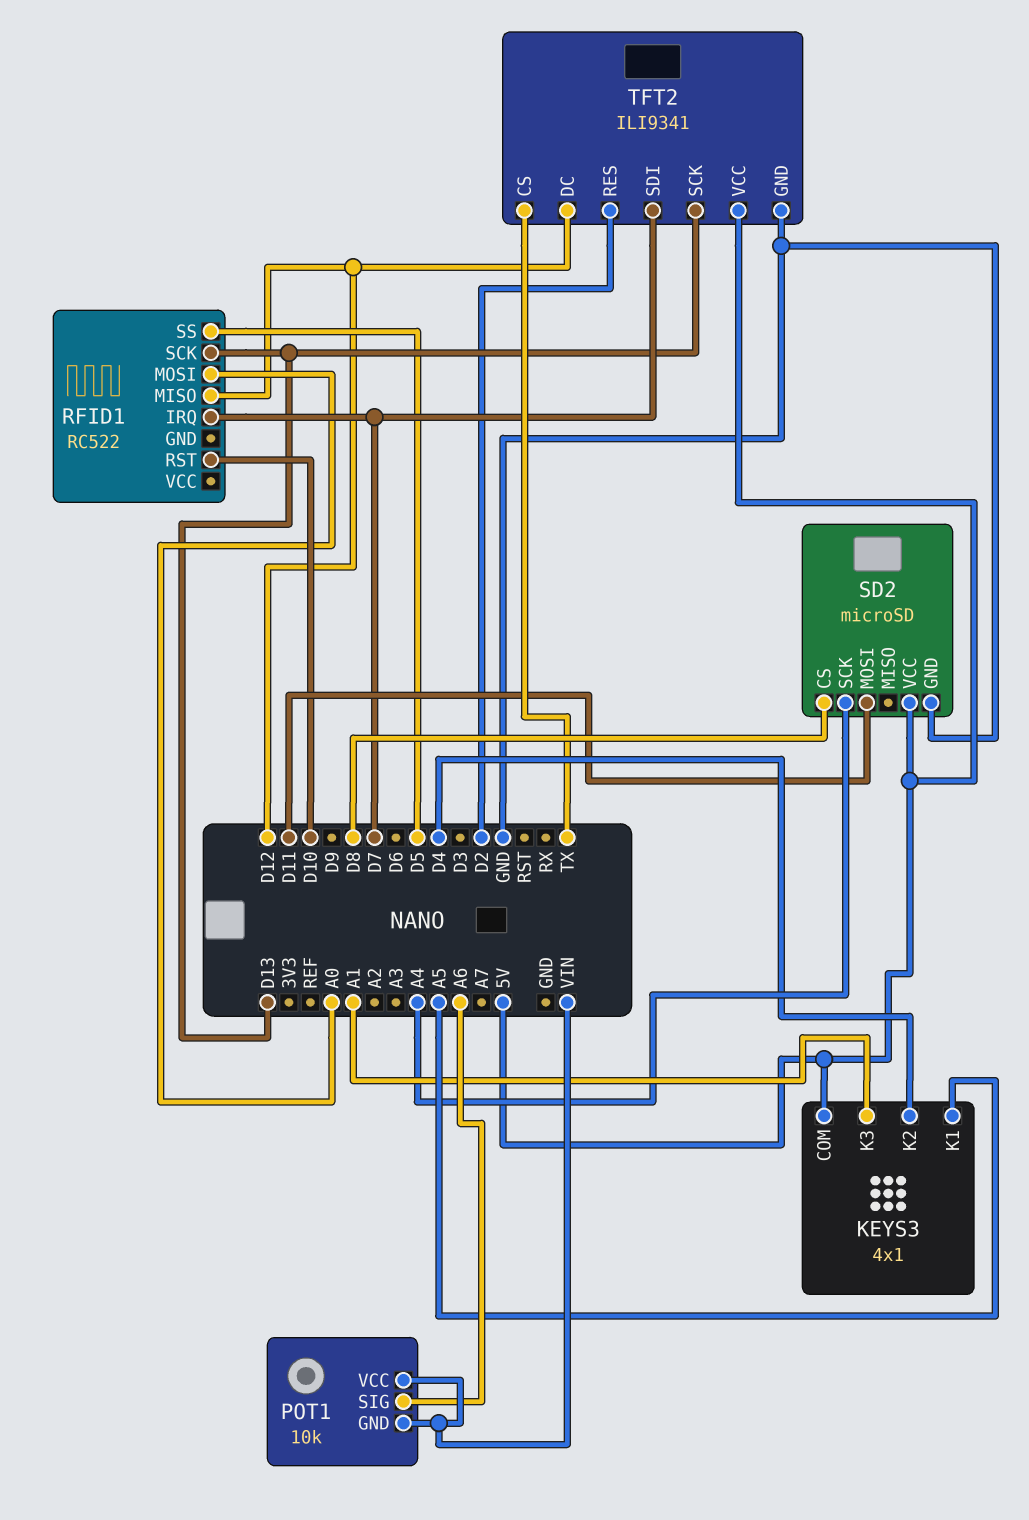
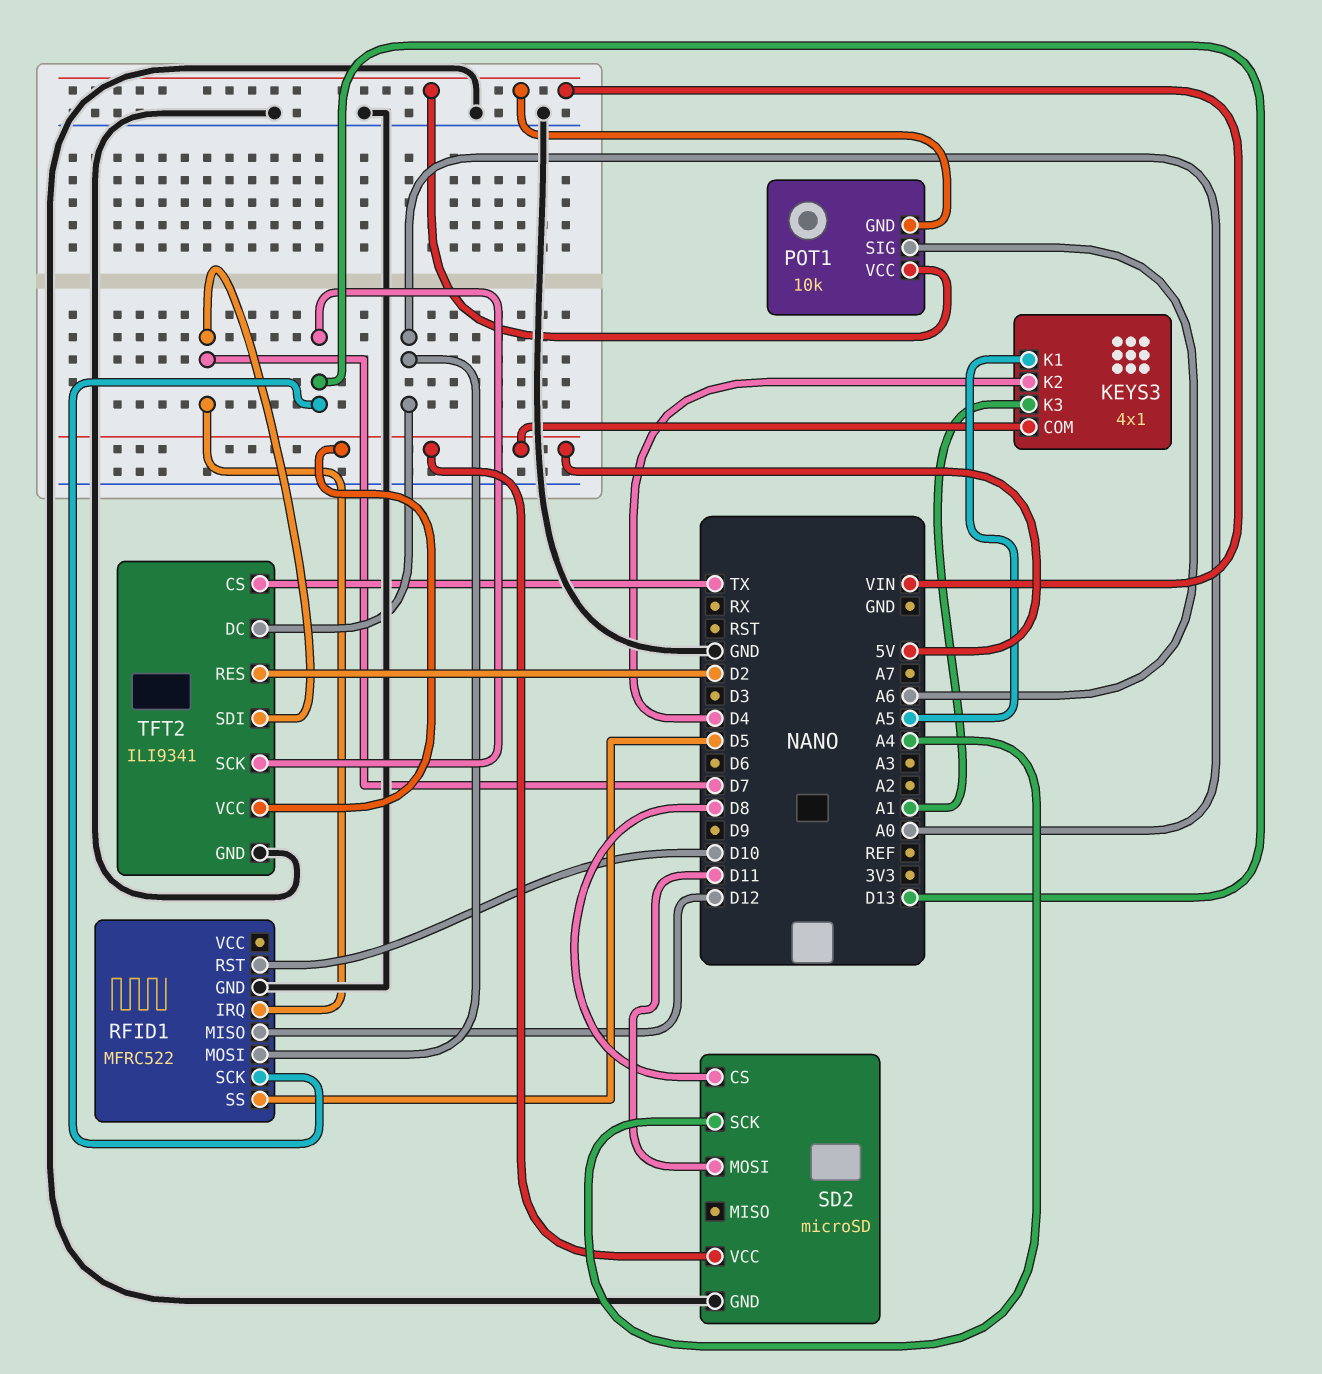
RFID1: RC522 -> MFRC522
RFID1 pin GND: none -> GND
TFT2 pin DC: D12 -> A0

